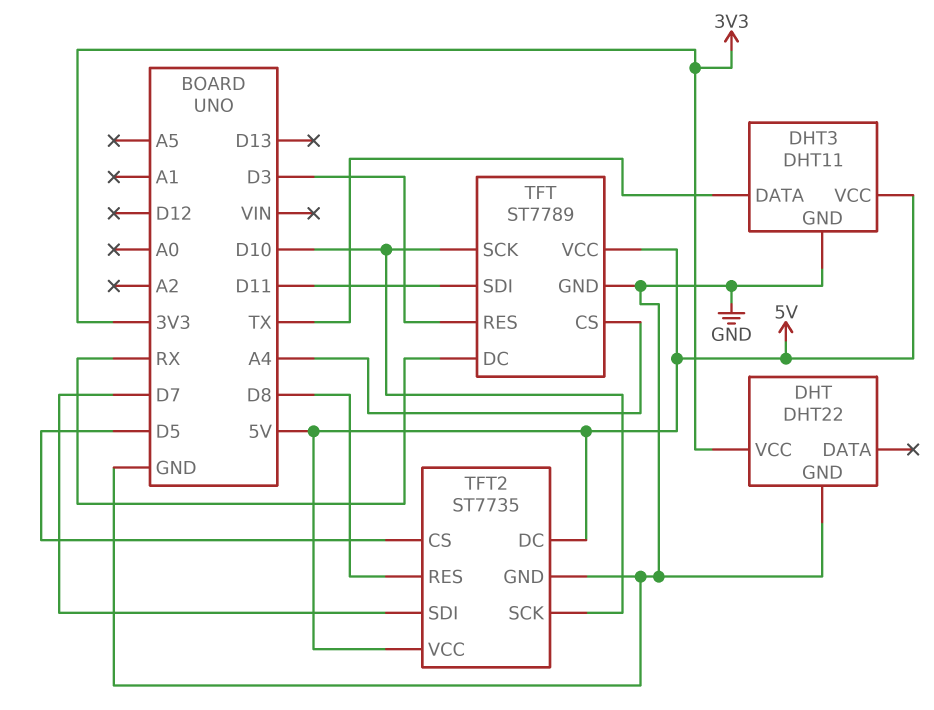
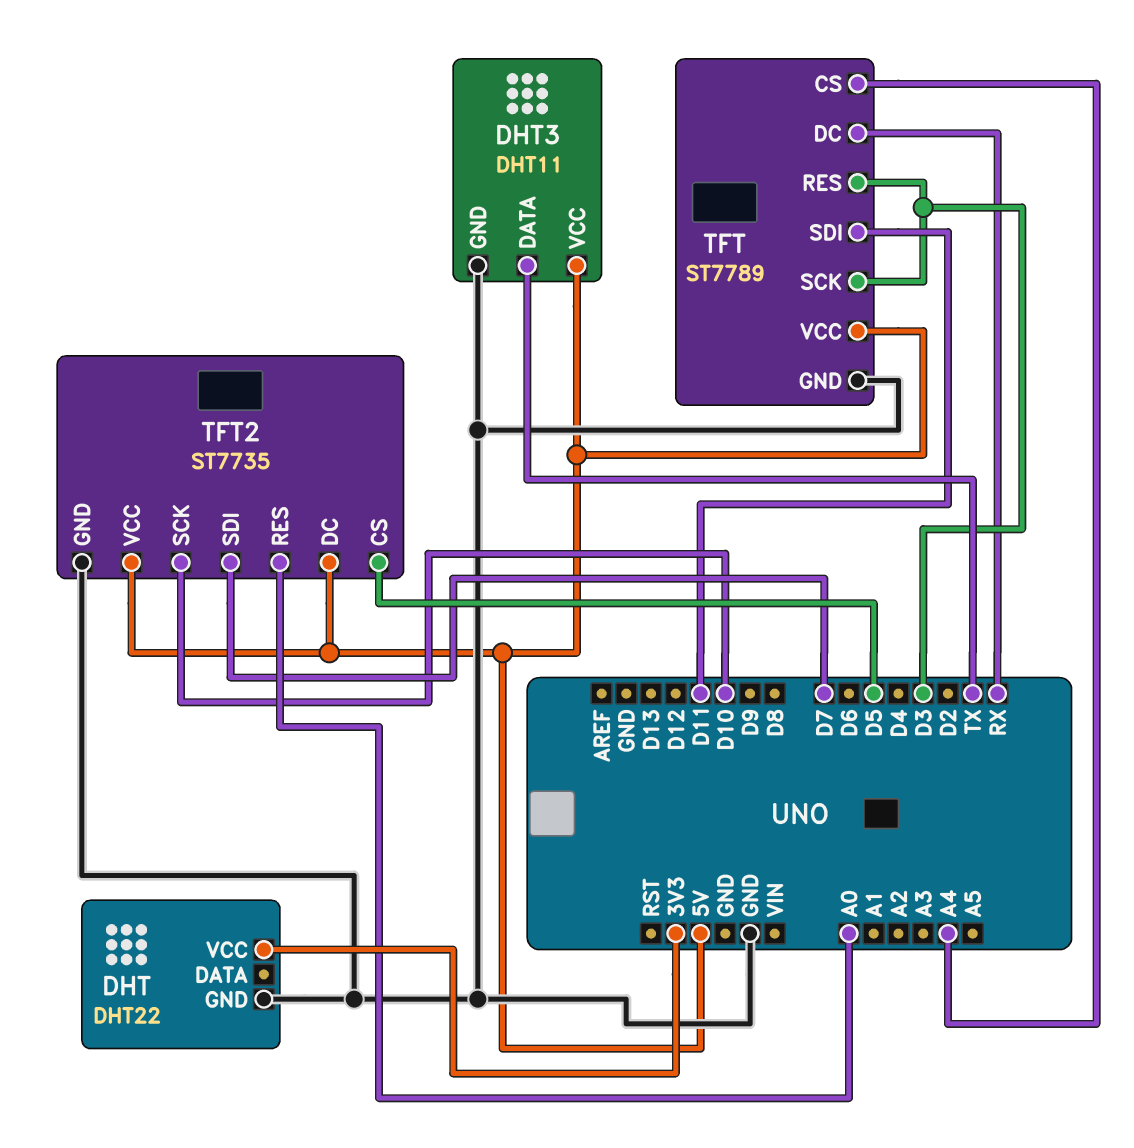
TFT pin SCK: D10 -> D3
TFT2 pin RES: D8 -> A0

